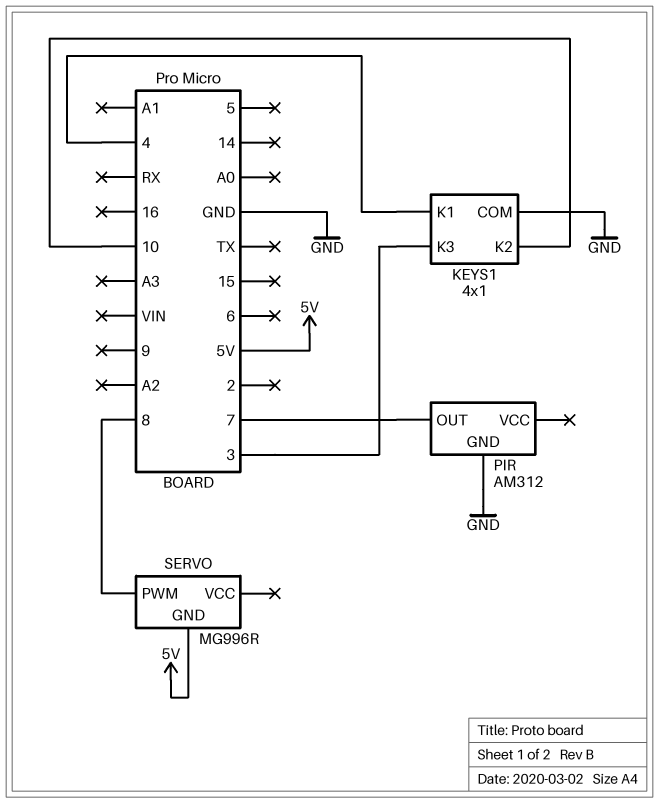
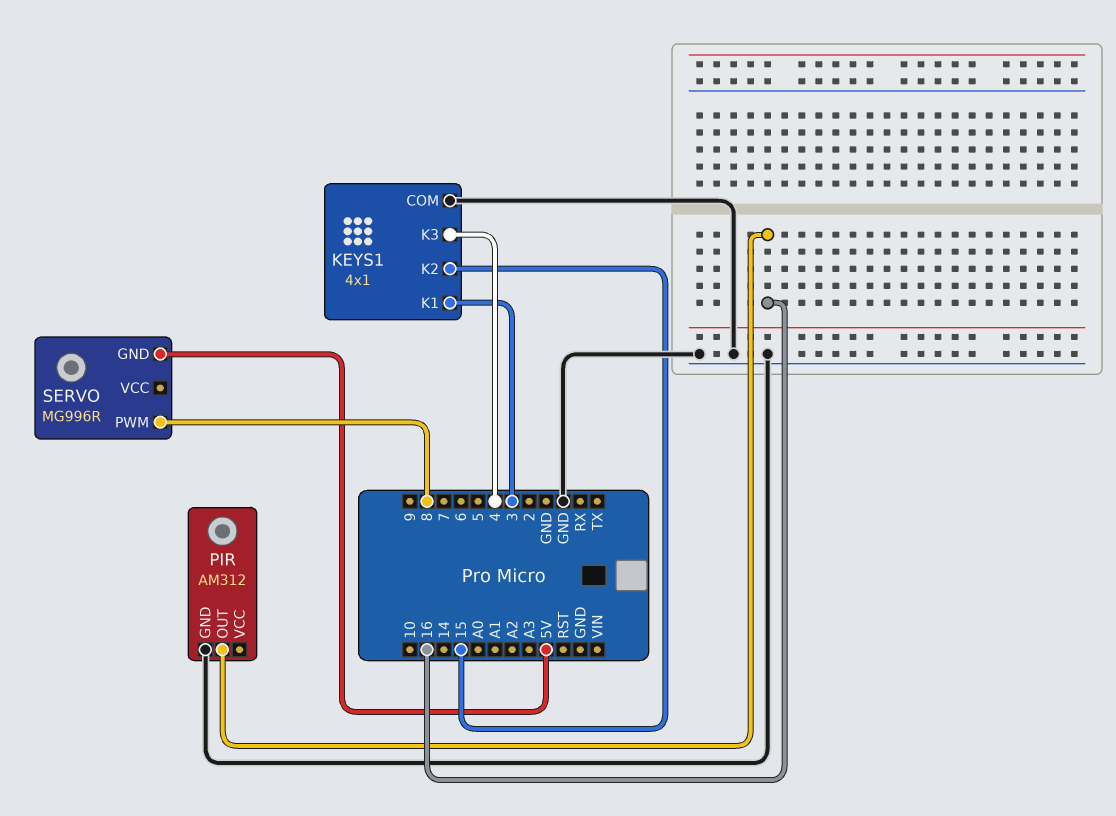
KEYS1 pin K1: 4 -> 3
KEYS1 pin K2: 10 -> 15
KEYS1 pin K3: 3 -> 4
PIR pin OUT: 7 -> 16

